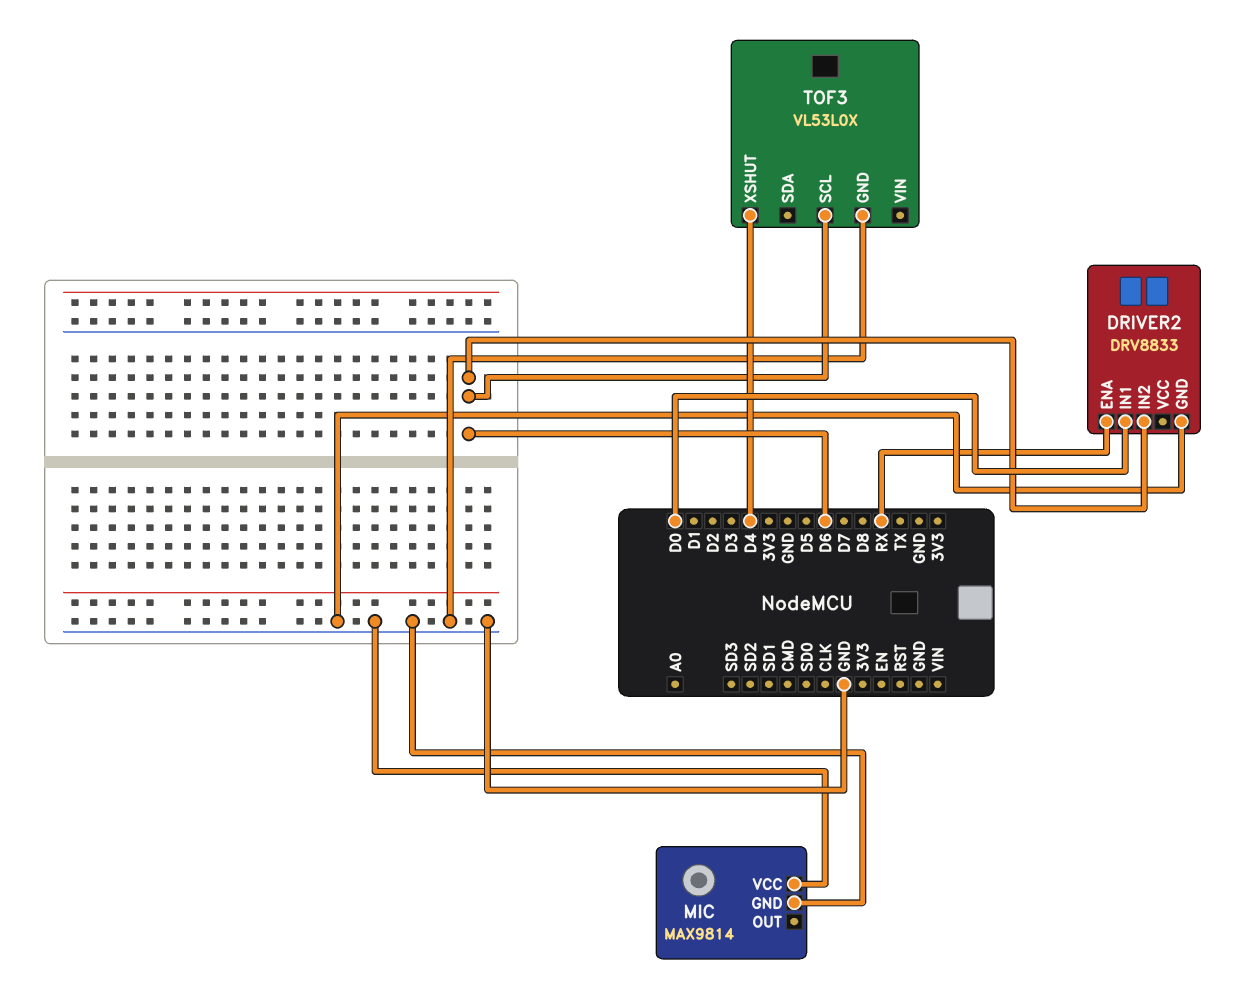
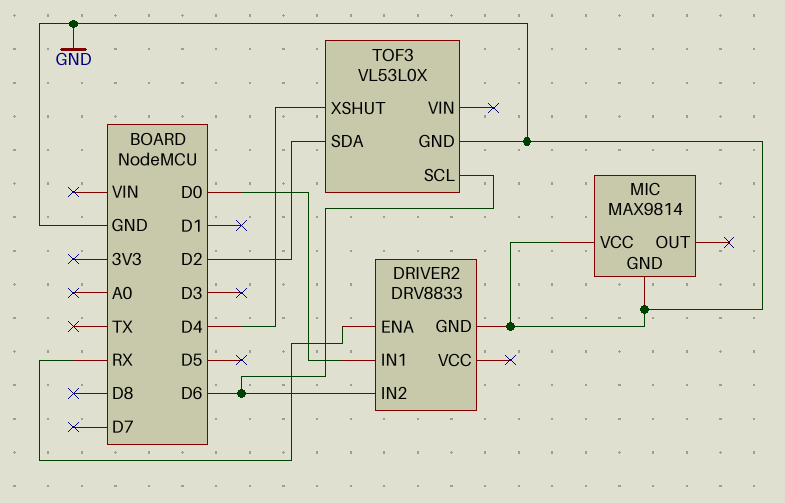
TOF3 pin SDA: none -> D2

